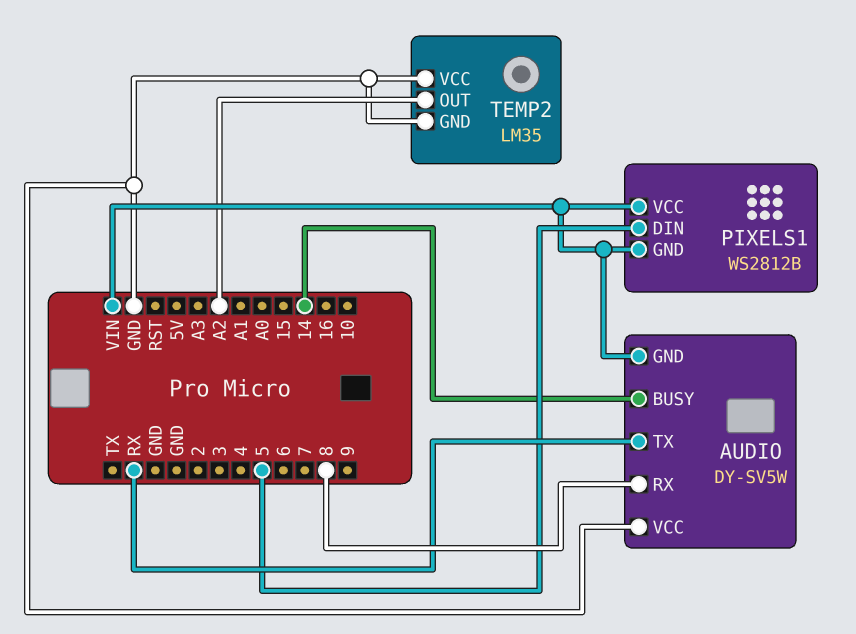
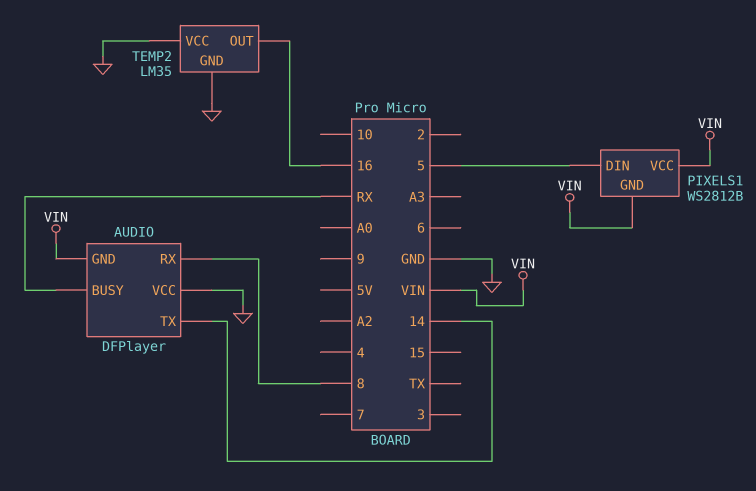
AUDIO: DY-SV5W -> DFPlayer
AUDIO pin BUSY: 14 -> RX
AUDIO pin TX: RX -> 14
TEMP2 pin OUT: A2 -> 16

